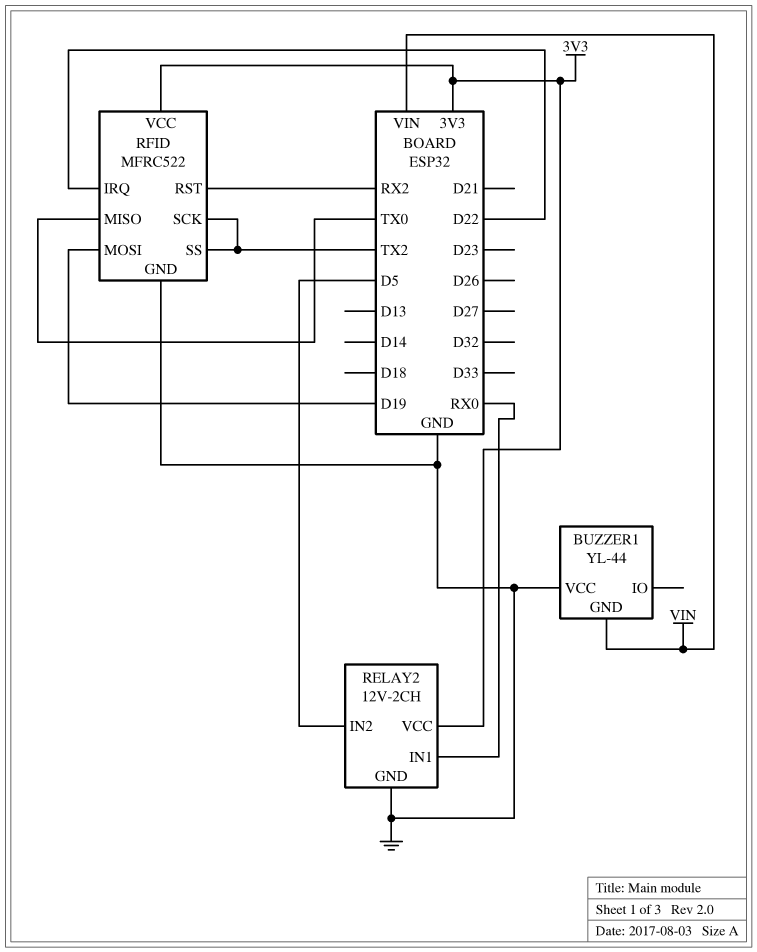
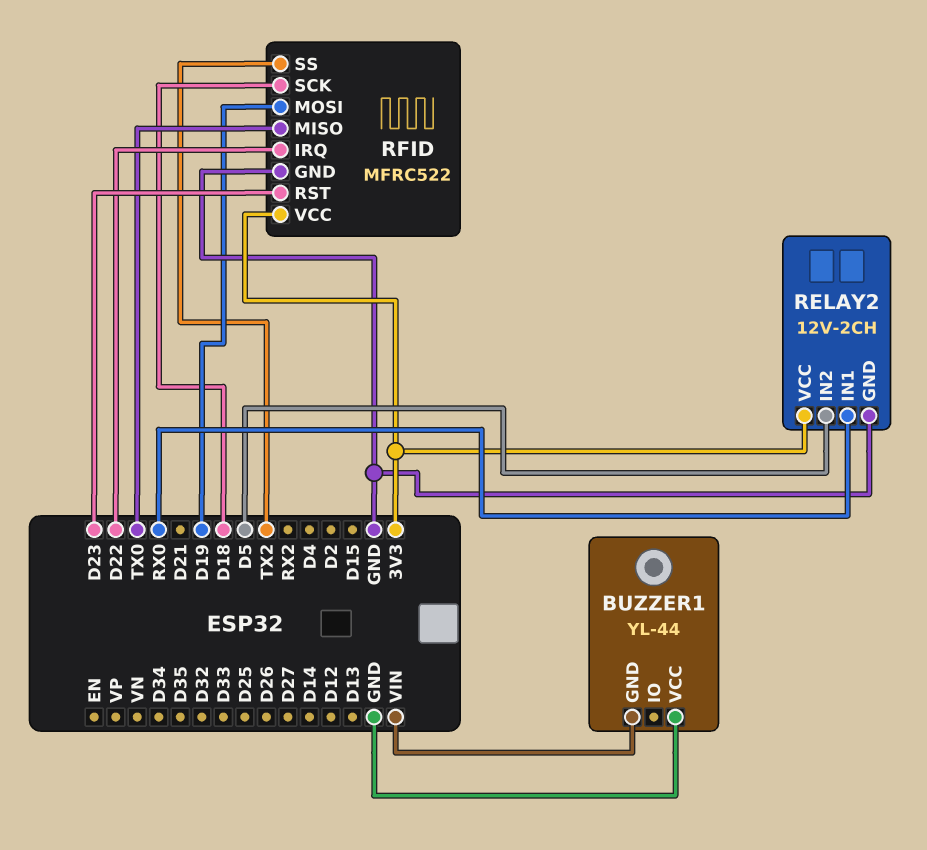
RFID pin RST: RX2 -> D23
RFID pin SCK: TX2 -> D18

